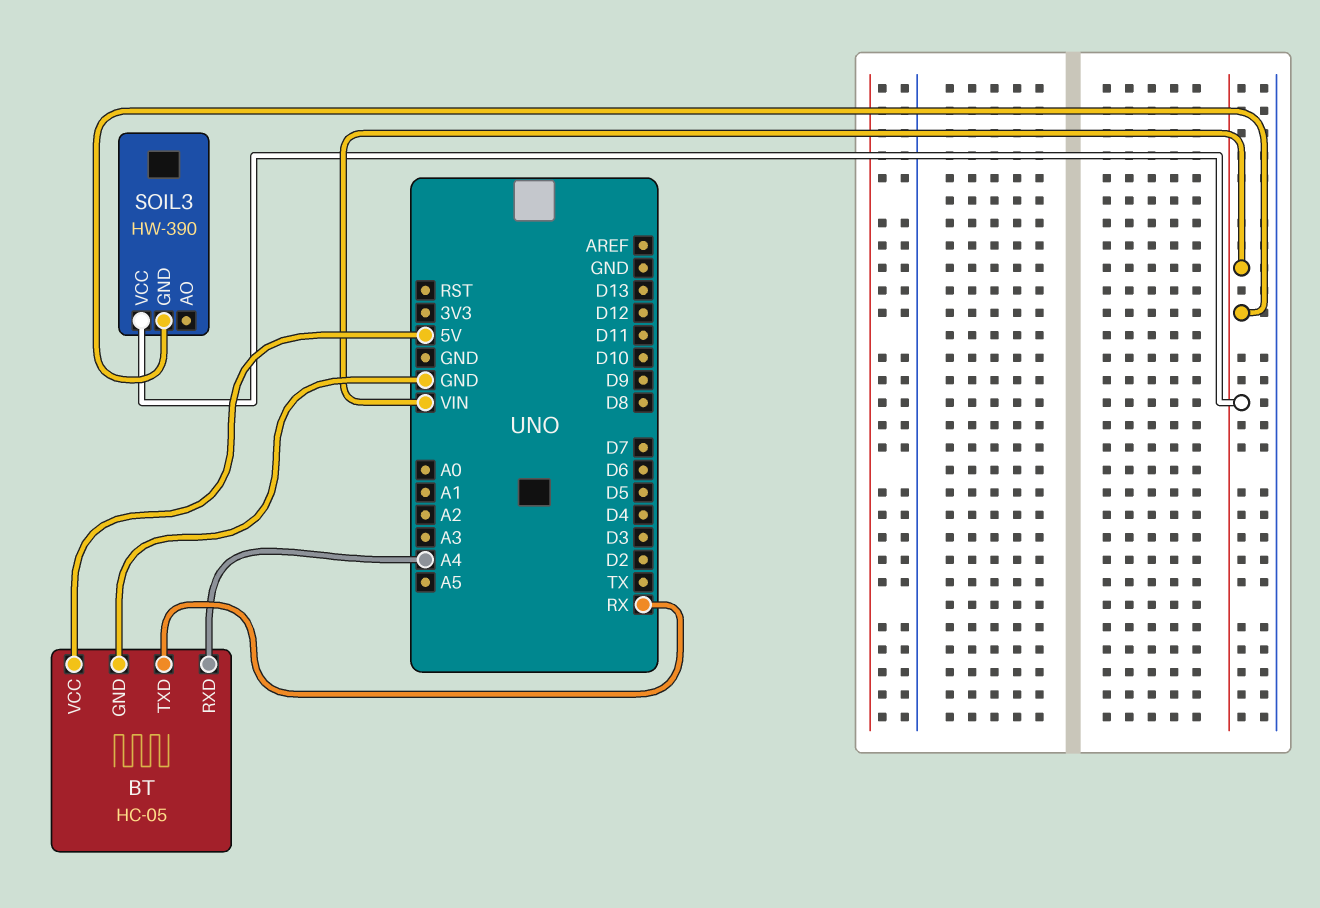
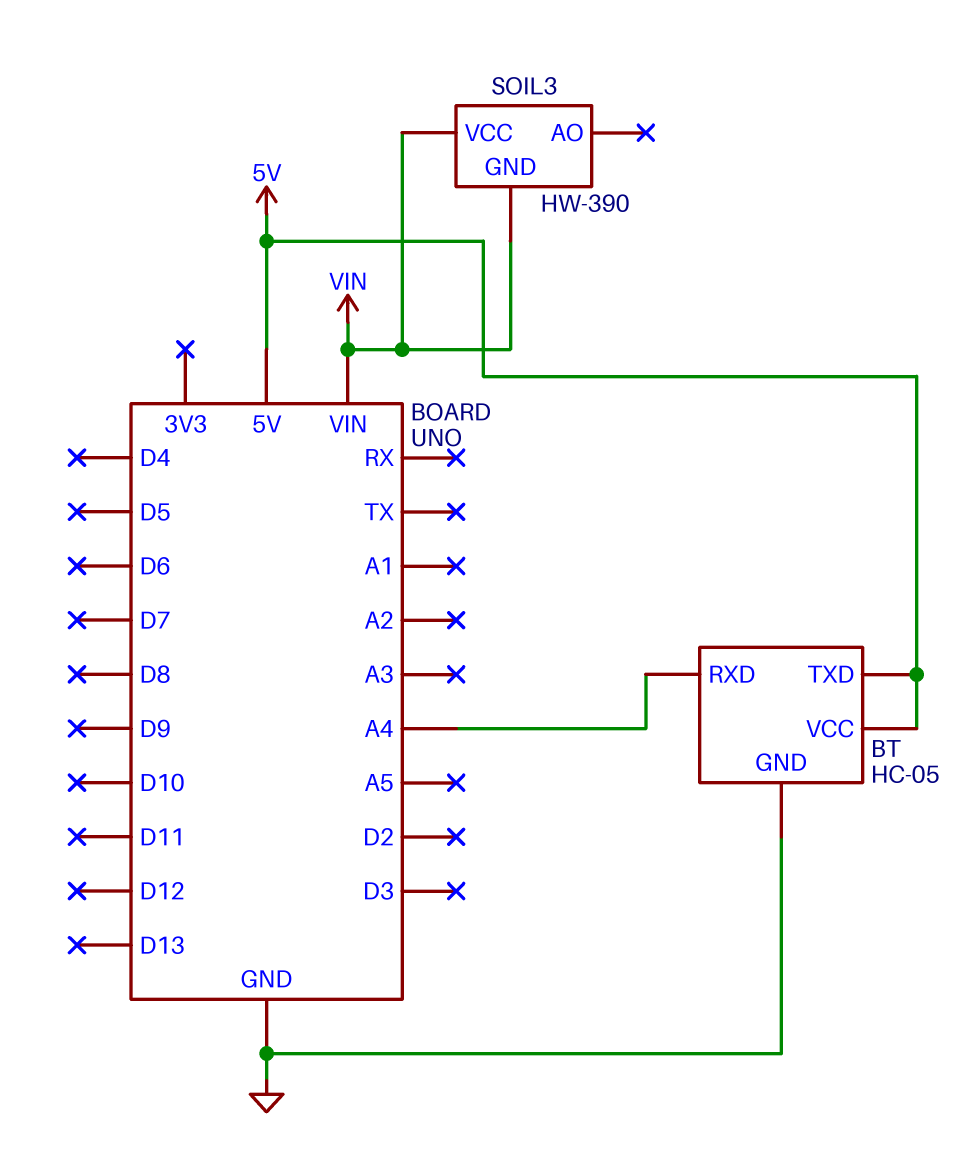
BT pin TXD: RX -> 5V

